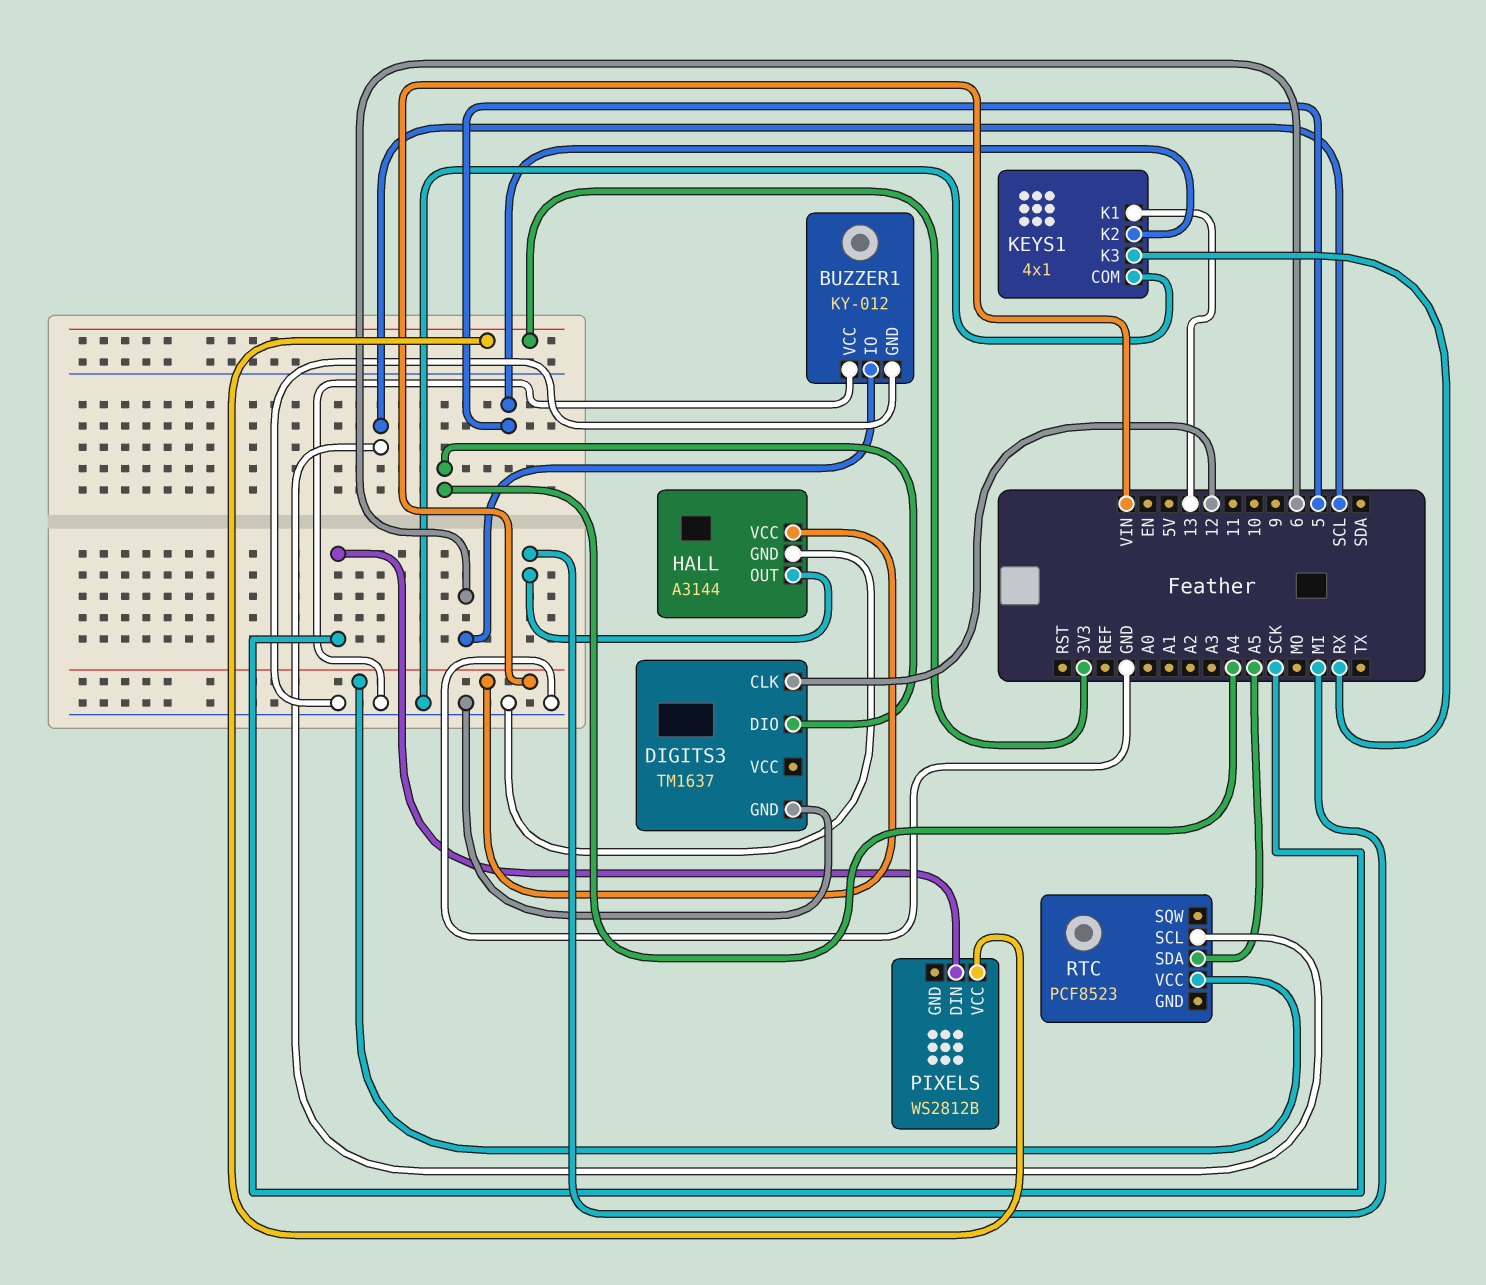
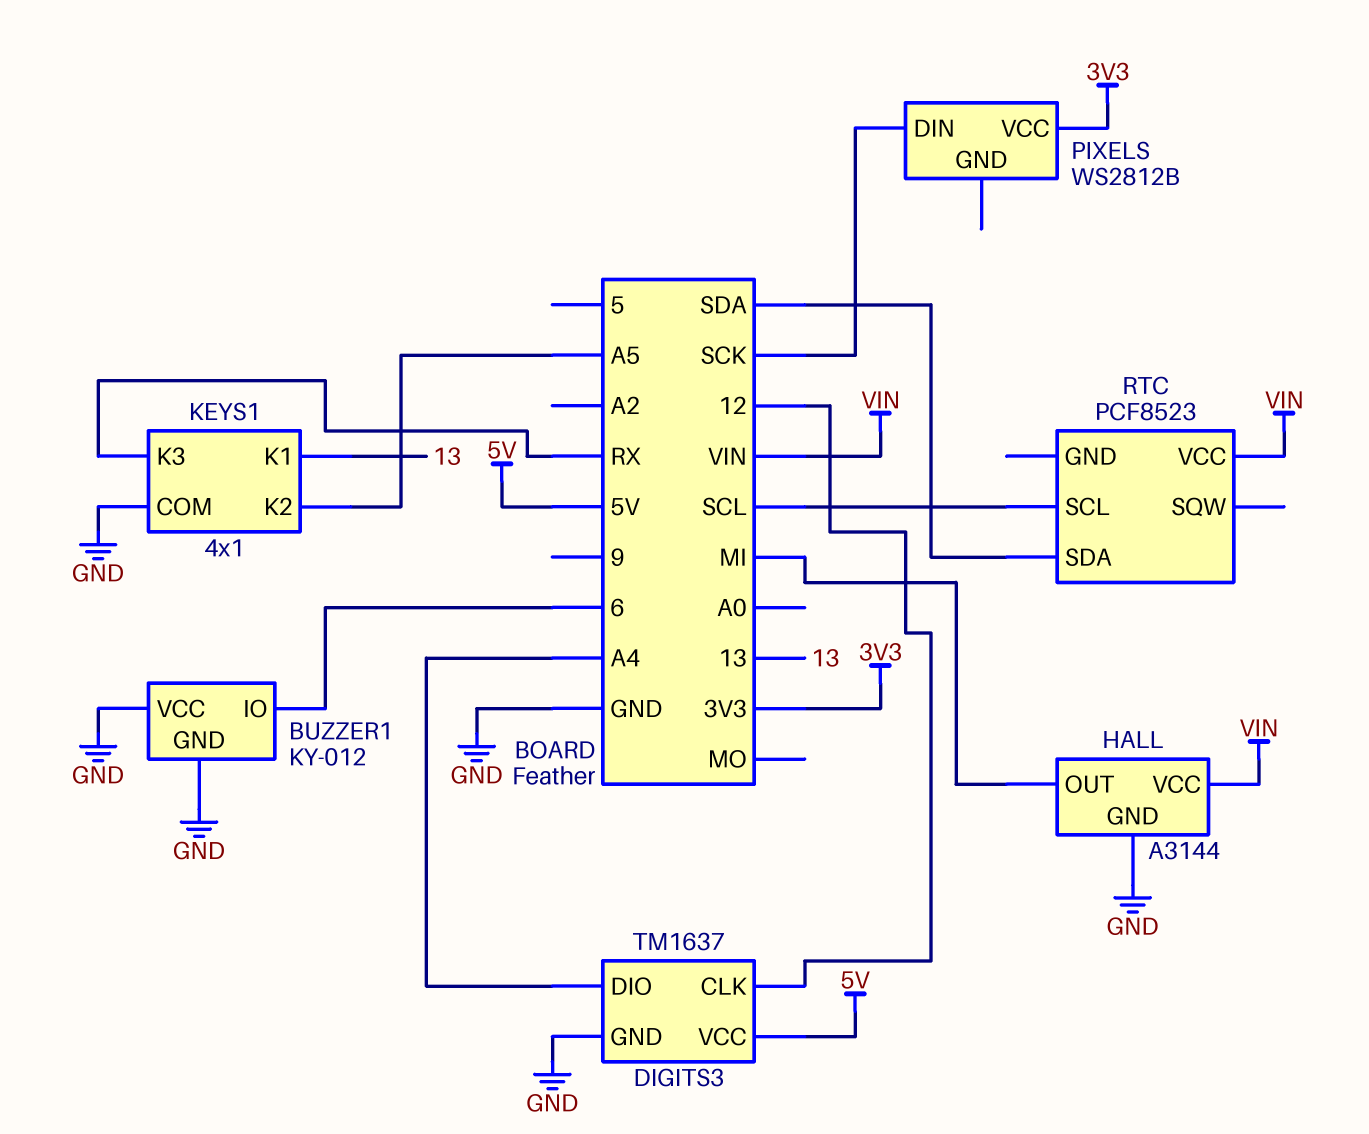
DIGITS3 pin VCC: none -> 5V
KEYS1 pin K2: 5 -> A5
RTC pin SDA: A5 -> SDA

